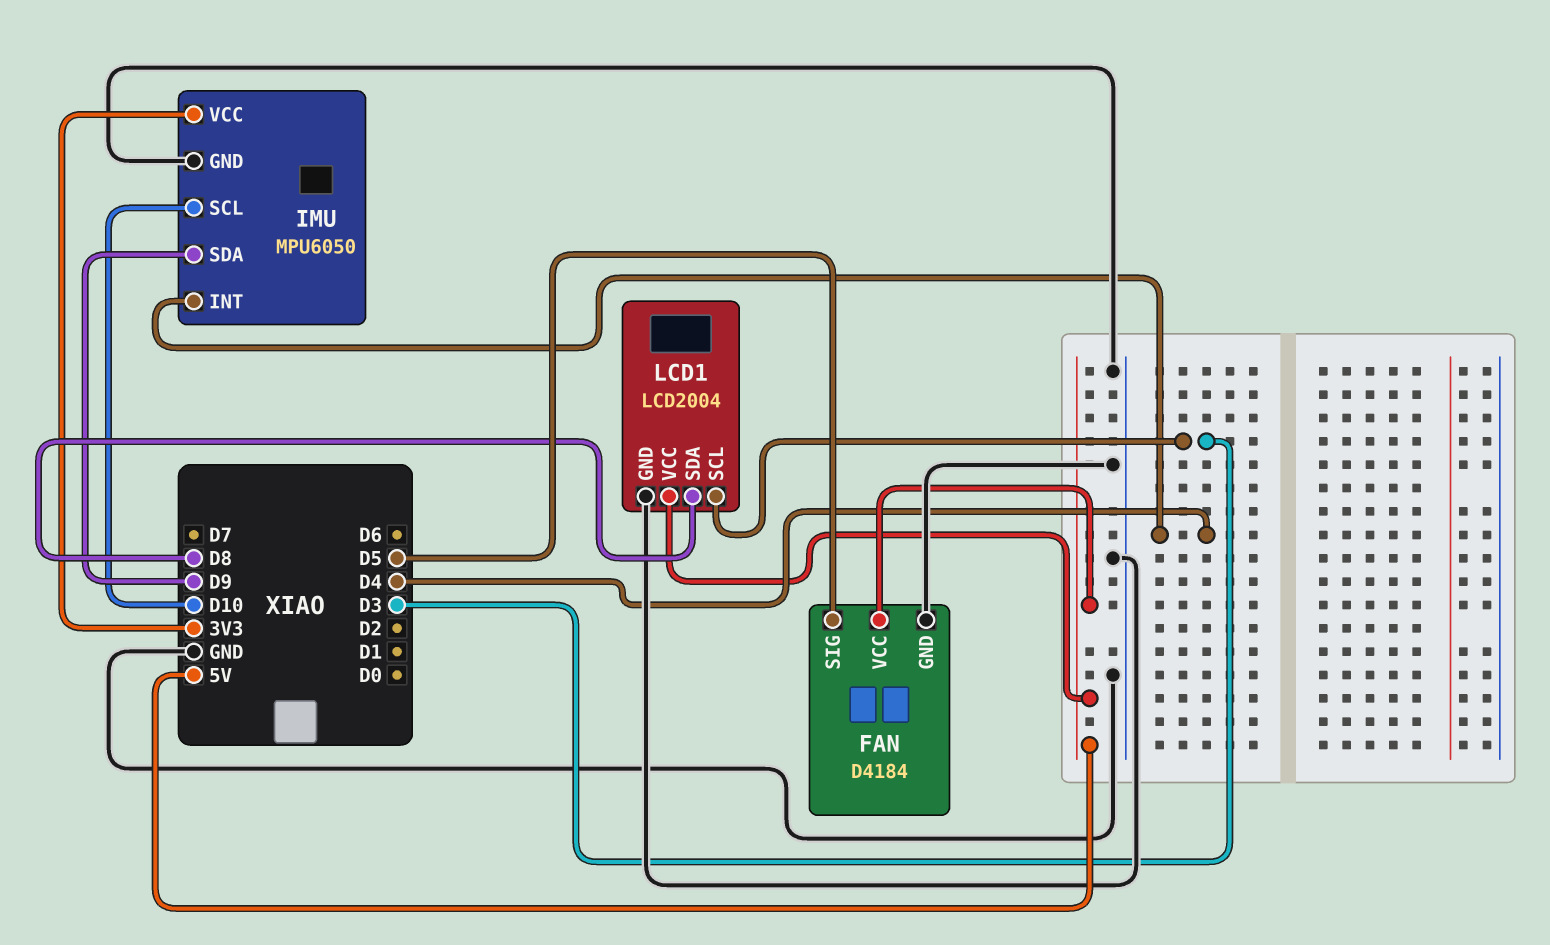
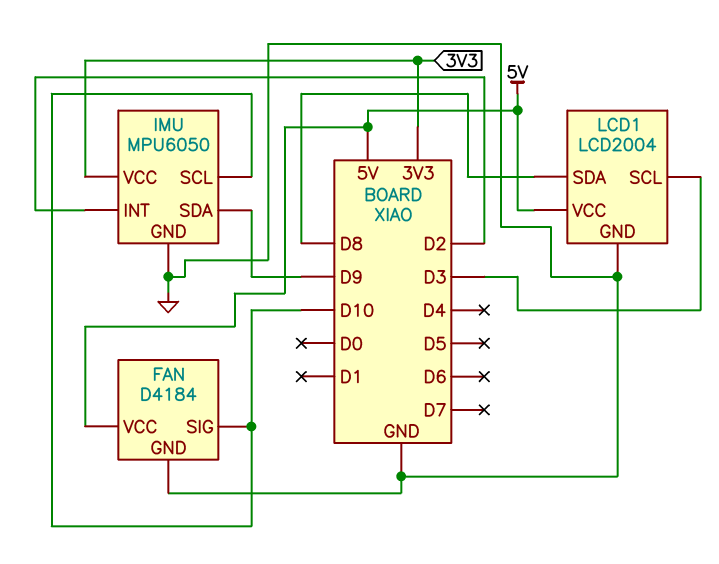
FAN pin SIG: D5 -> D10
IMU pin INT: D4 -> D2

